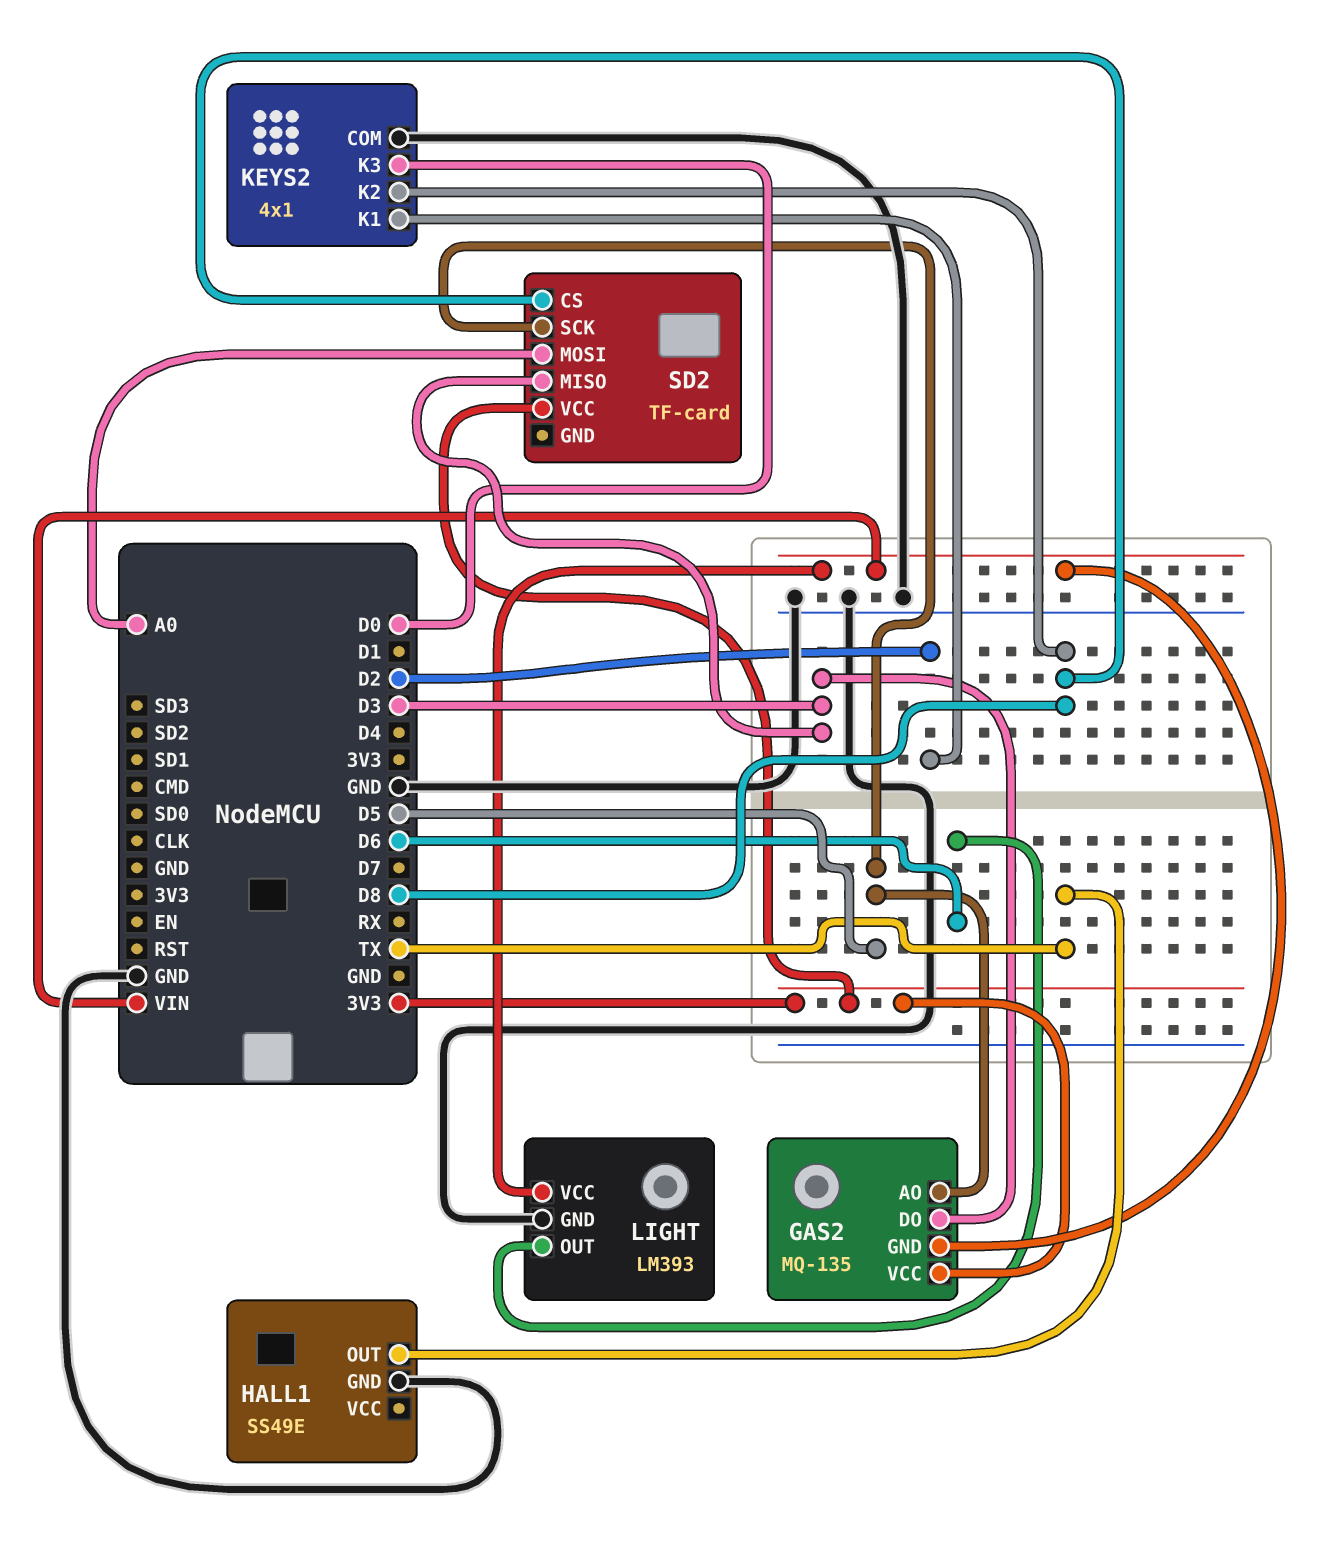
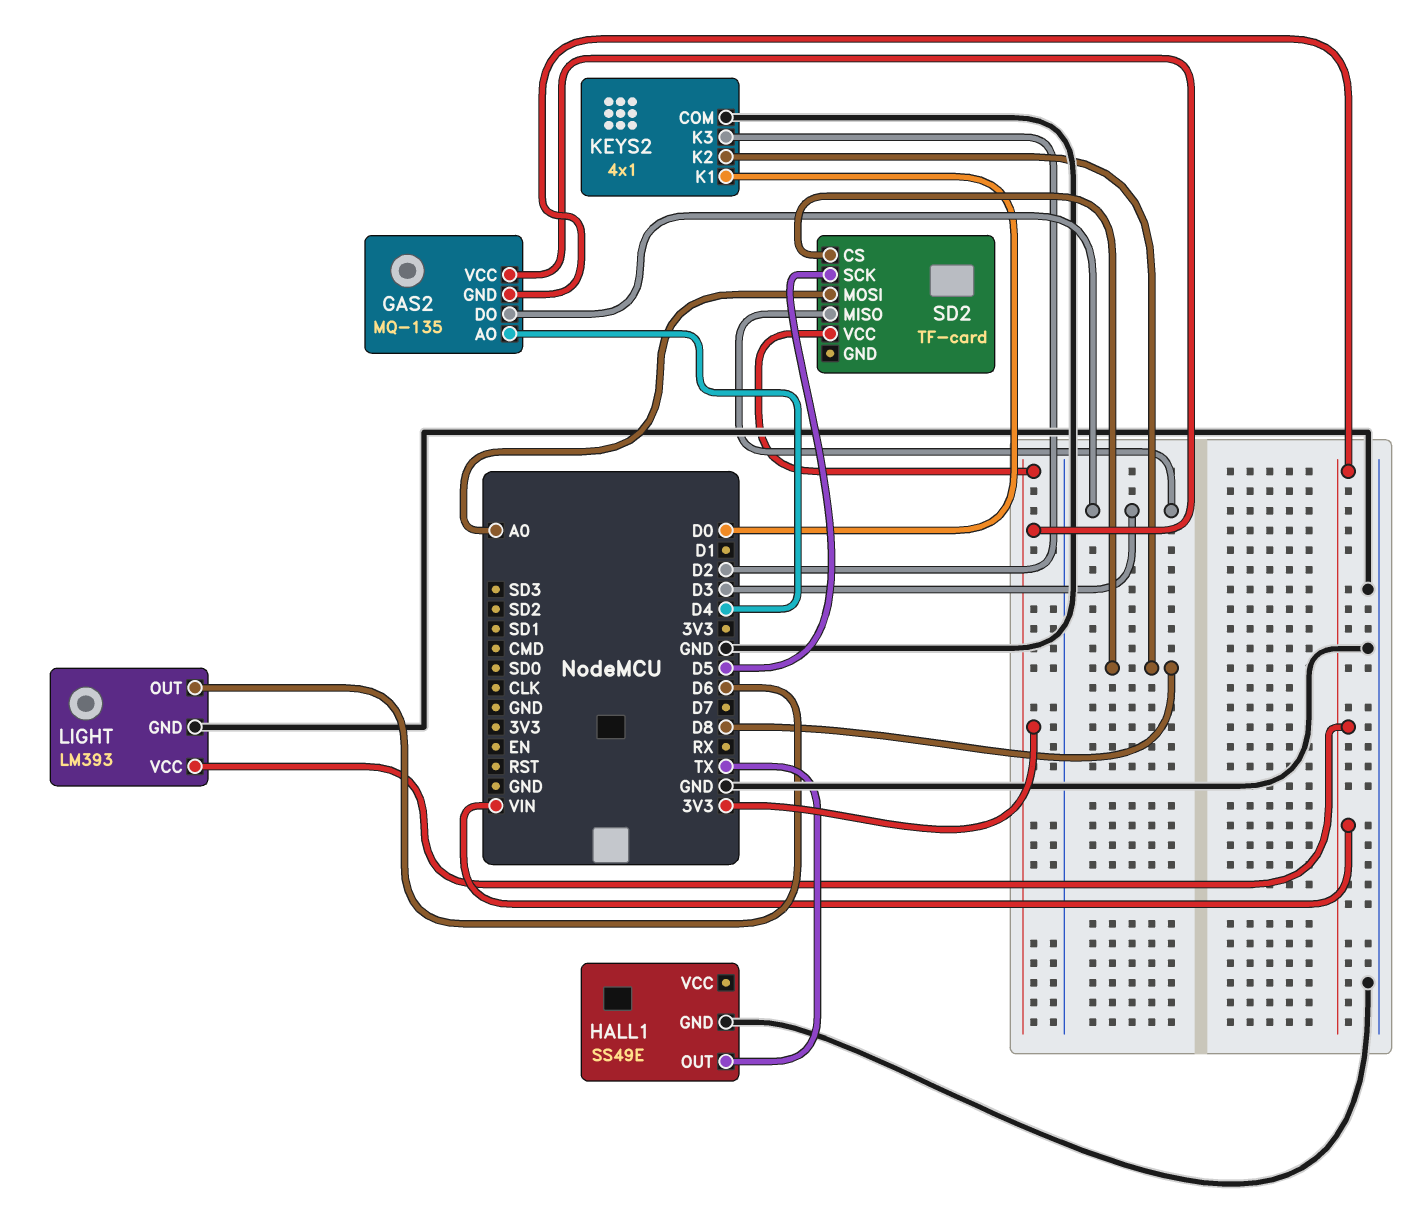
GAS2 pin AO: D5 -> D4
KEYS2 pin K1: D2 -> D0
KEYS2 pin K3: D0 -> D2

